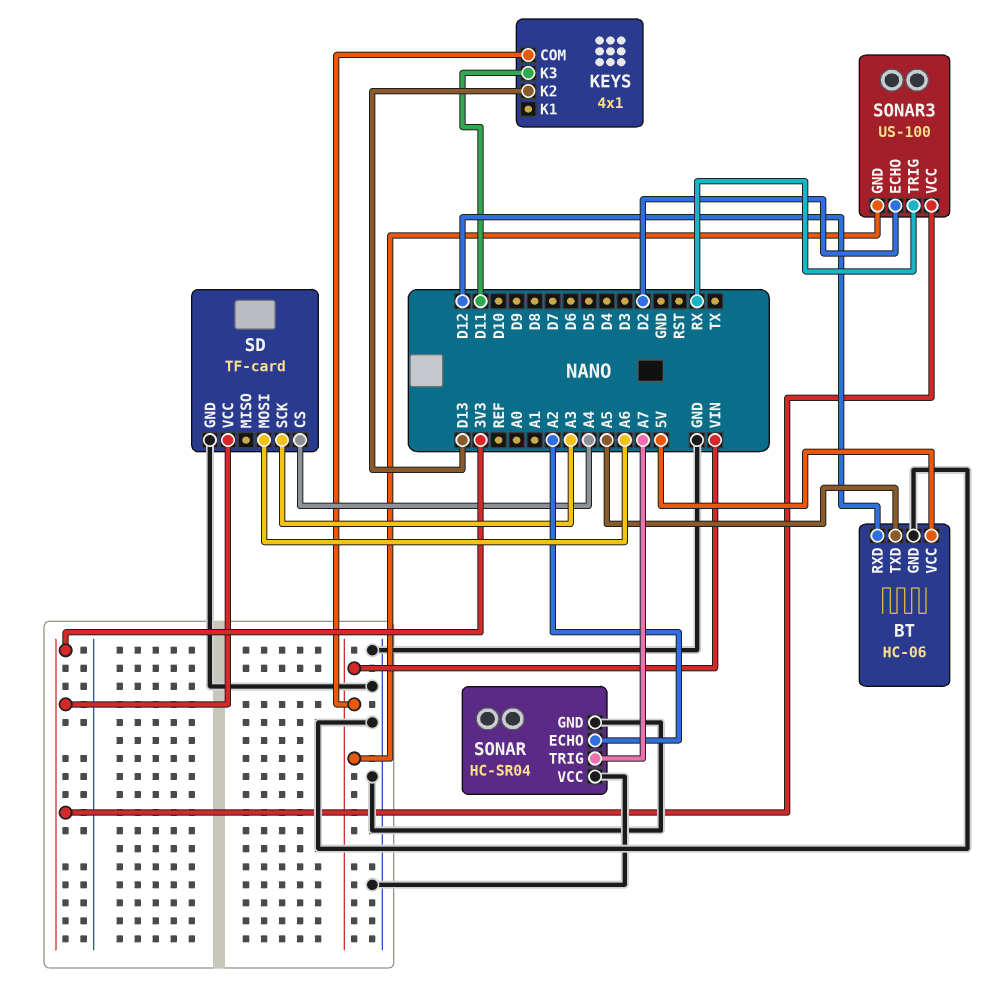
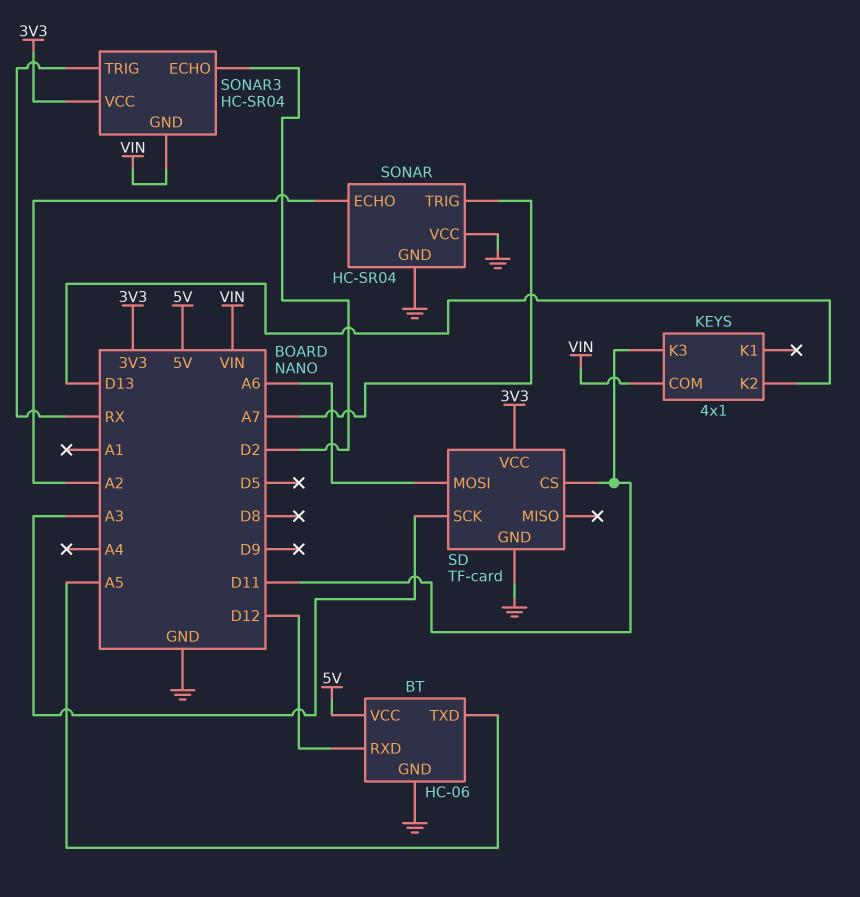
SD pin CS: A4 -> D11
SONAR3: US-100 -> HC-SR04

